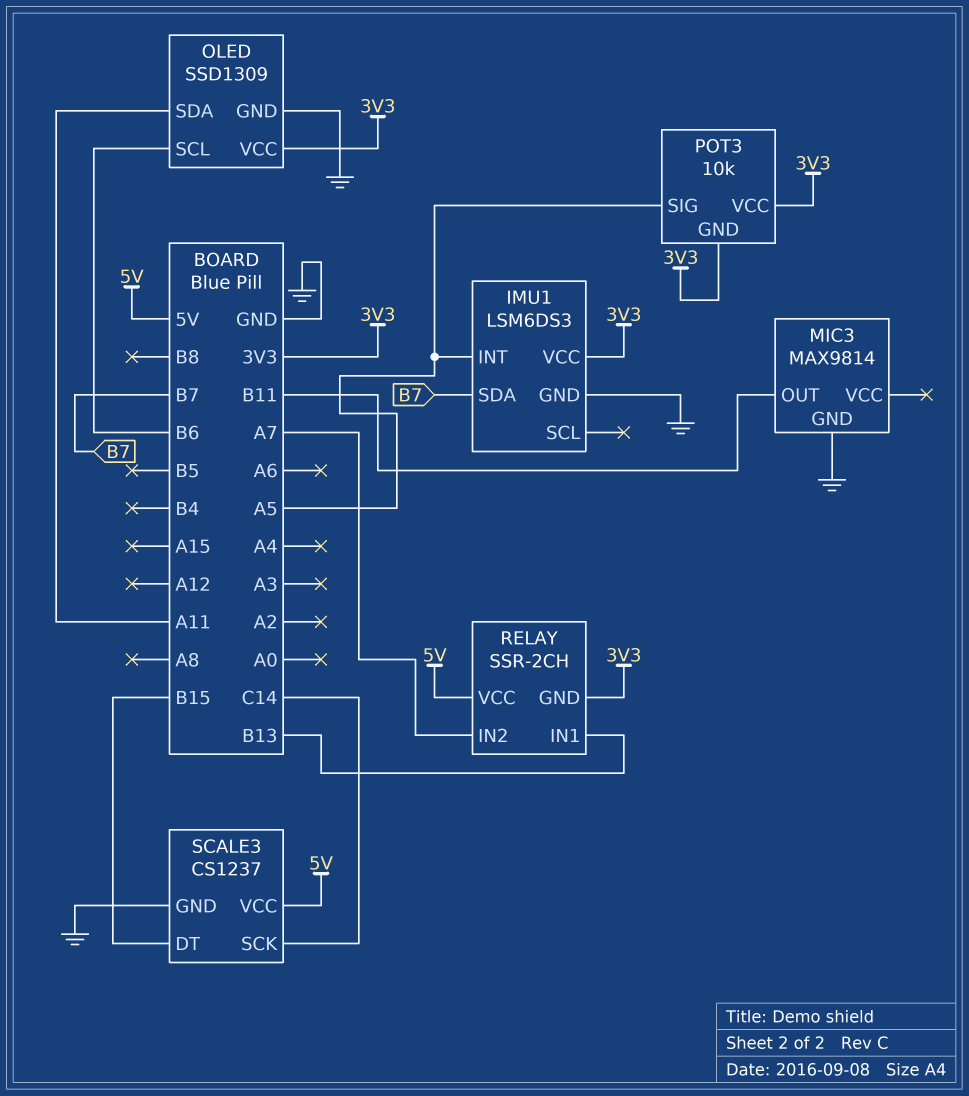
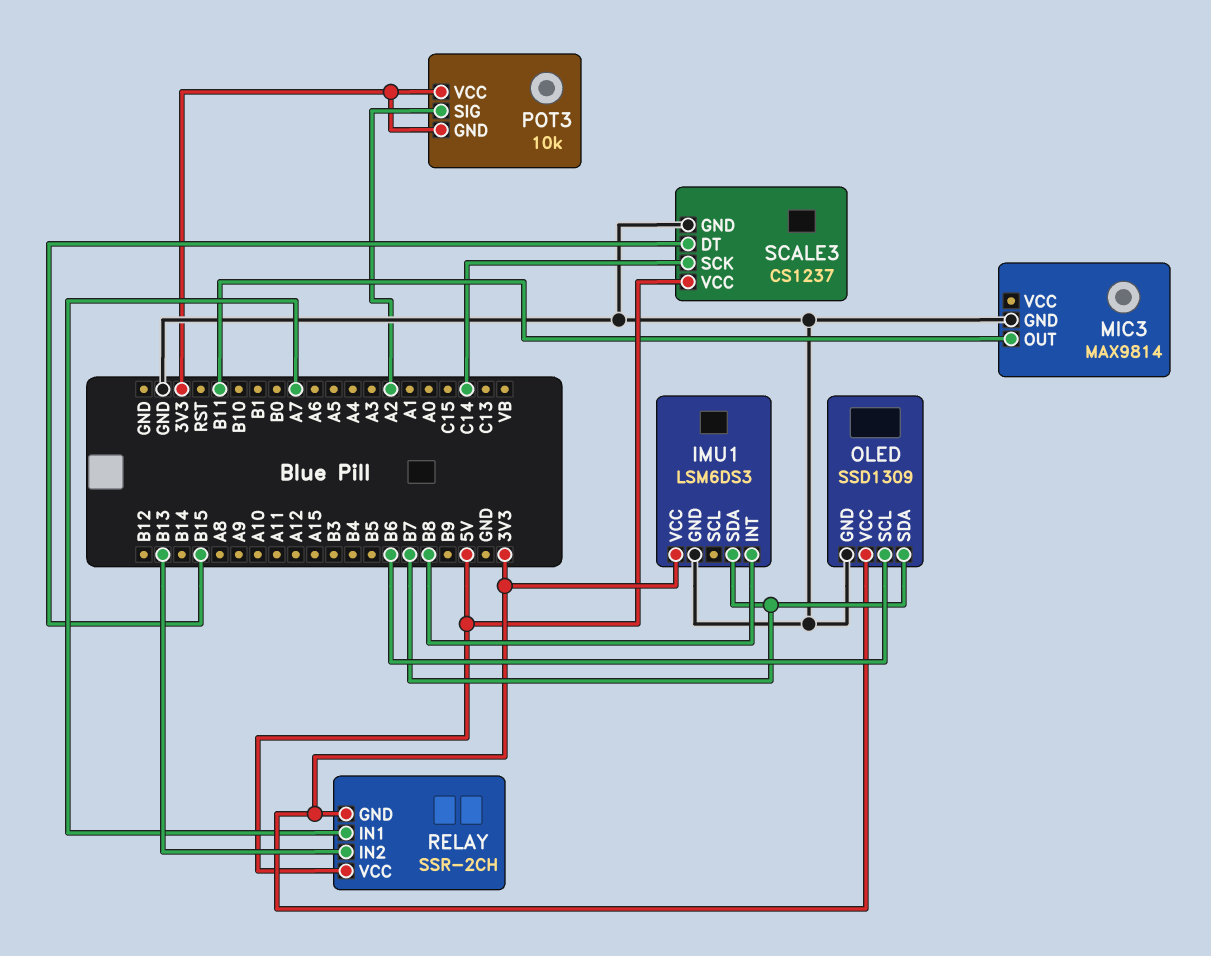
IMU1 pin INT: A5 -> B8
OLED pin SDA: A11 -> B7
POT3 pin SIG: A5 -> A2
RELAY pin IN1: B13 -> A7
RELAY pin IN2: A7 -> B13

